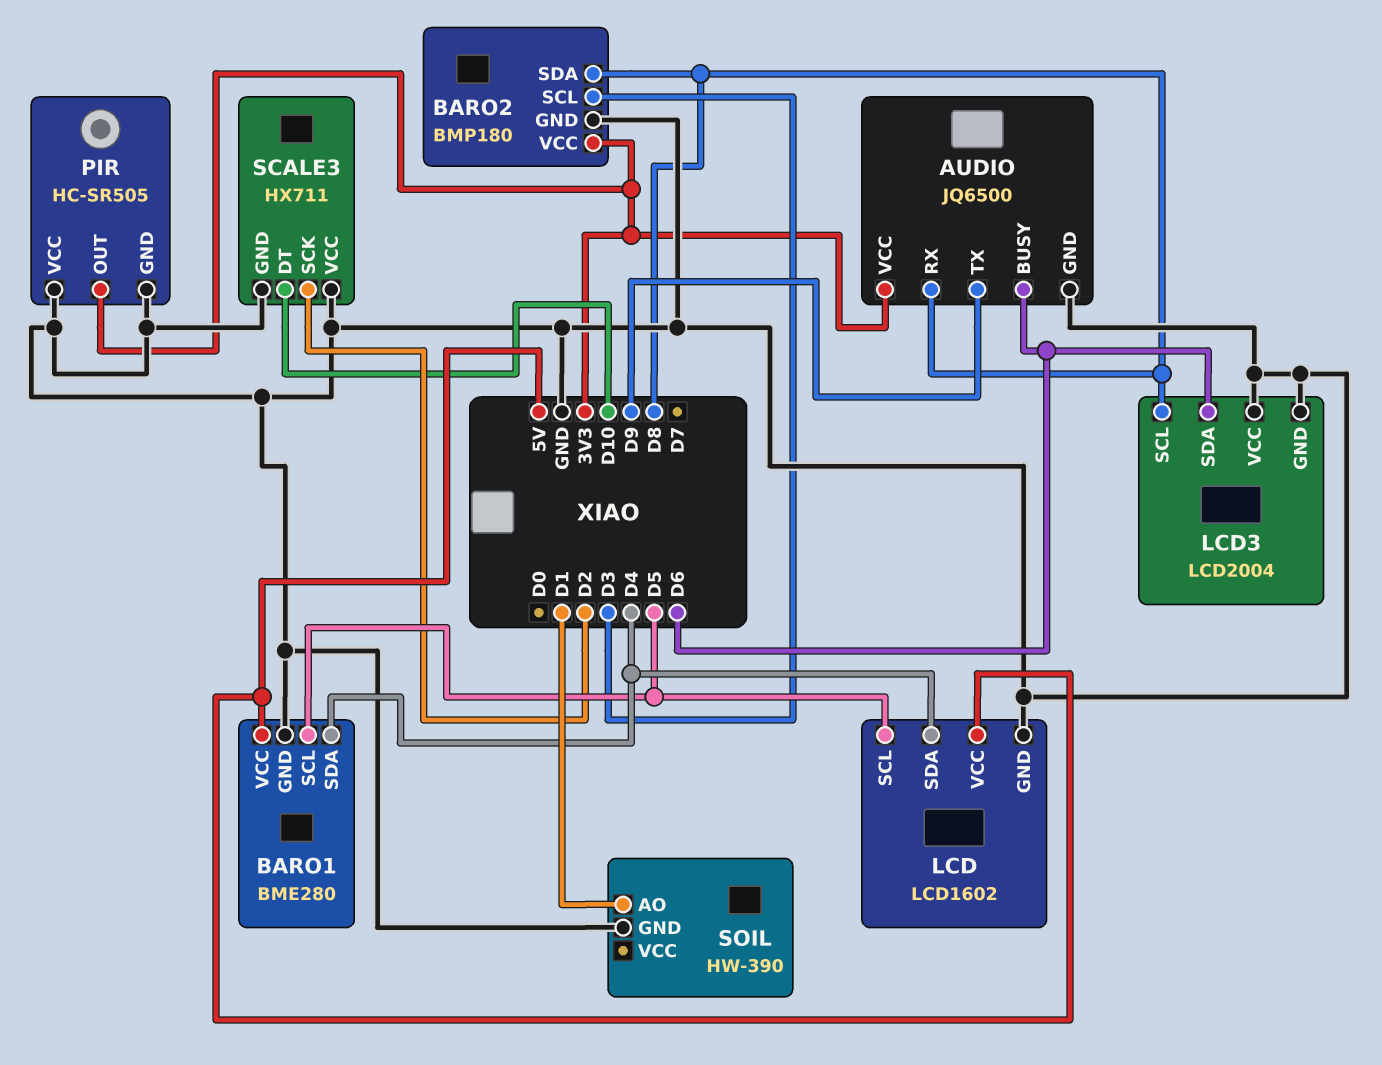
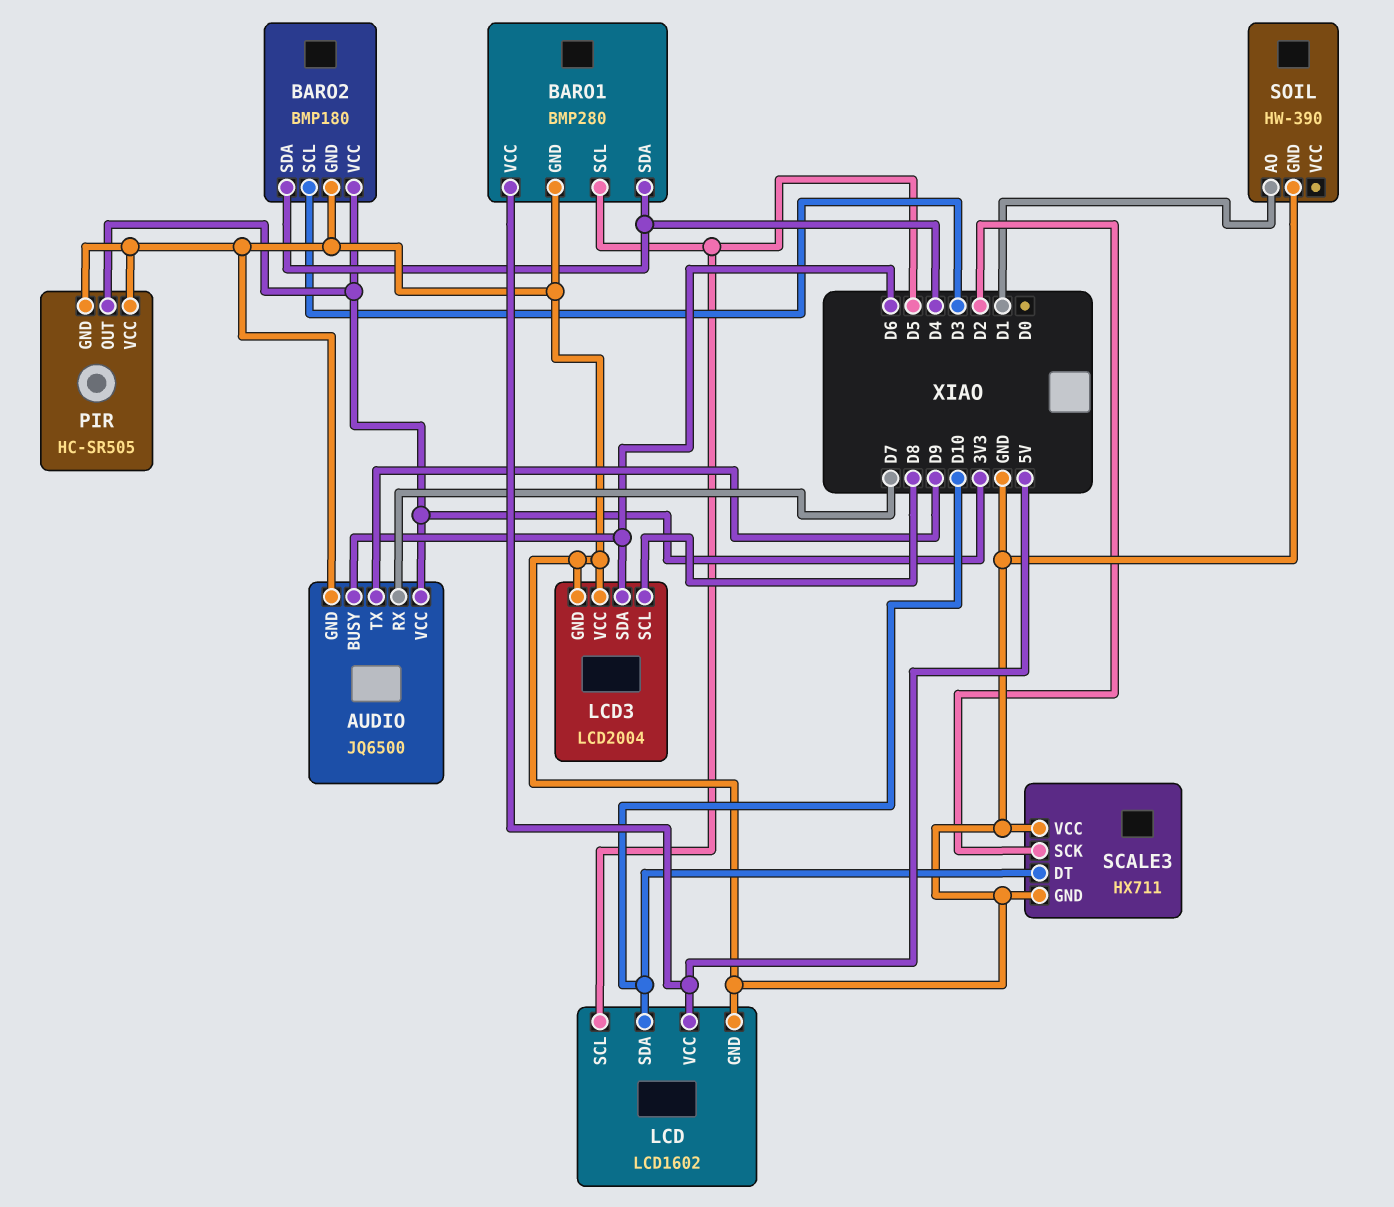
AUDIO pin RX: D8 -> D7
BARO1: BME280 -> BMP280
BARO2 pin SDA: D8 -> D4
LCD pin SDA: D4 -> D10

